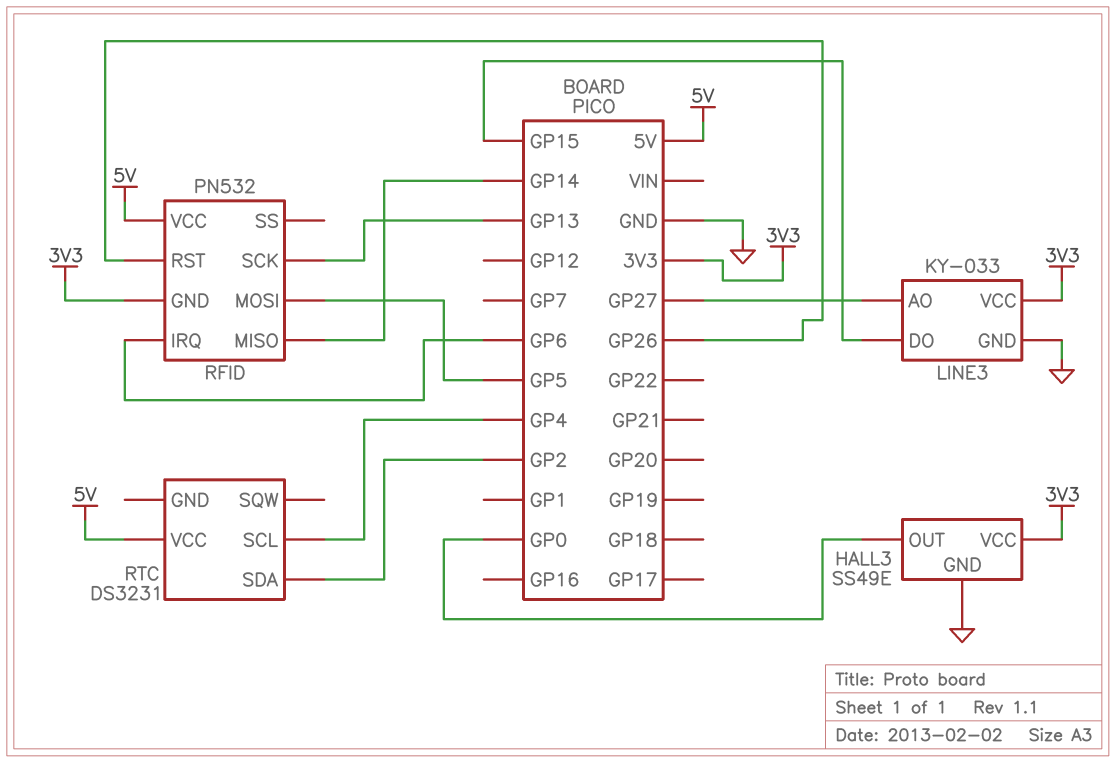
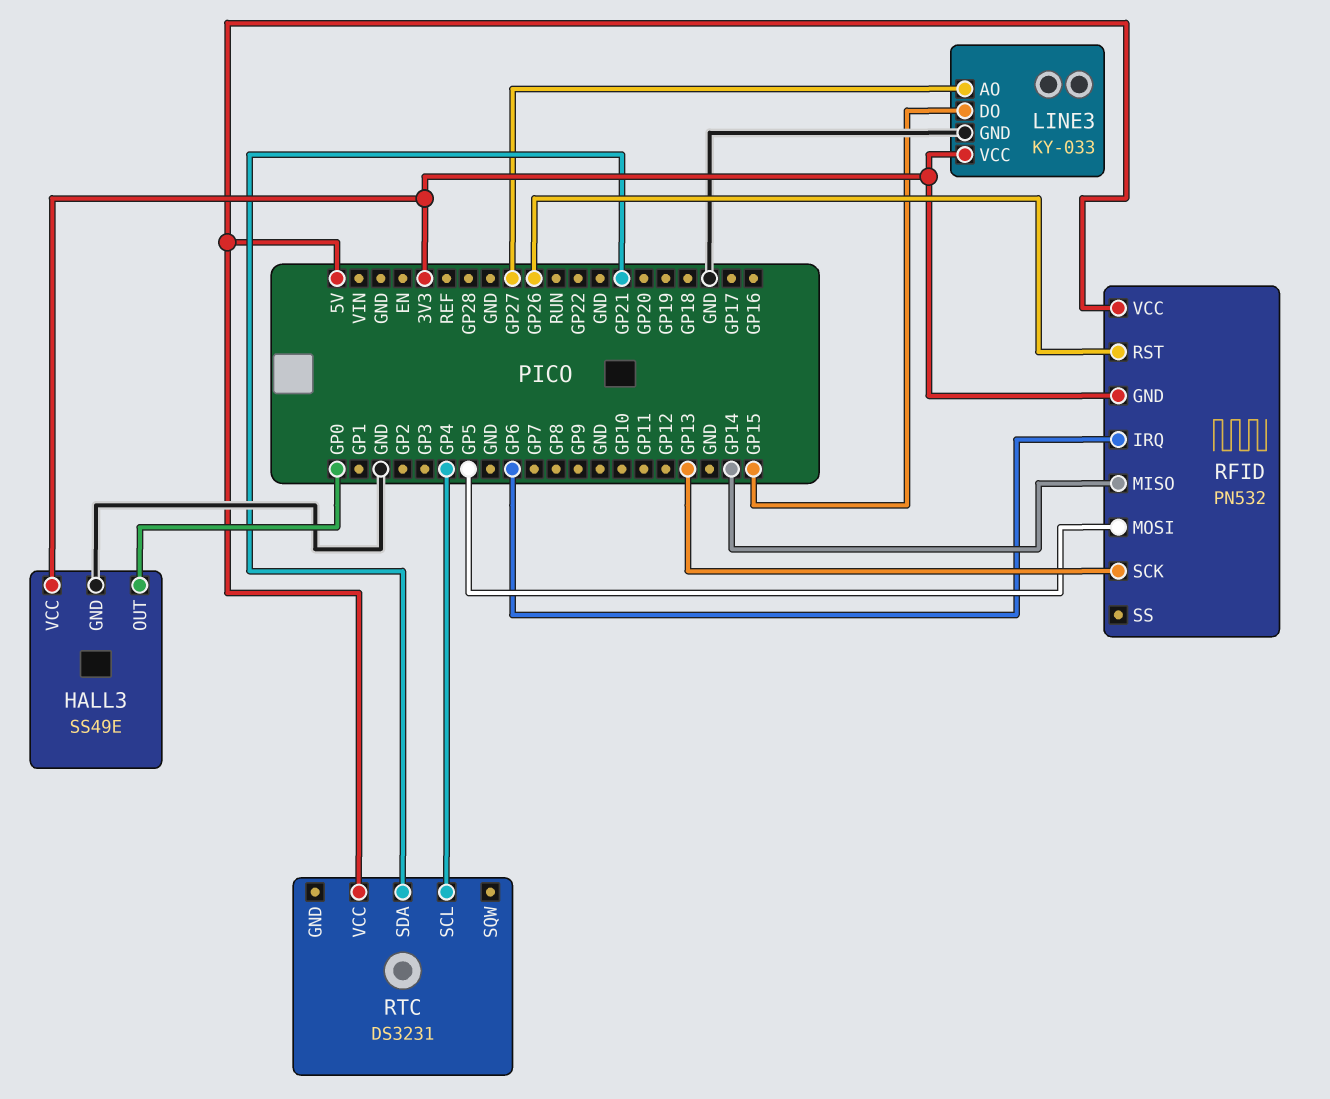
RTC pin SDA: GP2 -> GP21

